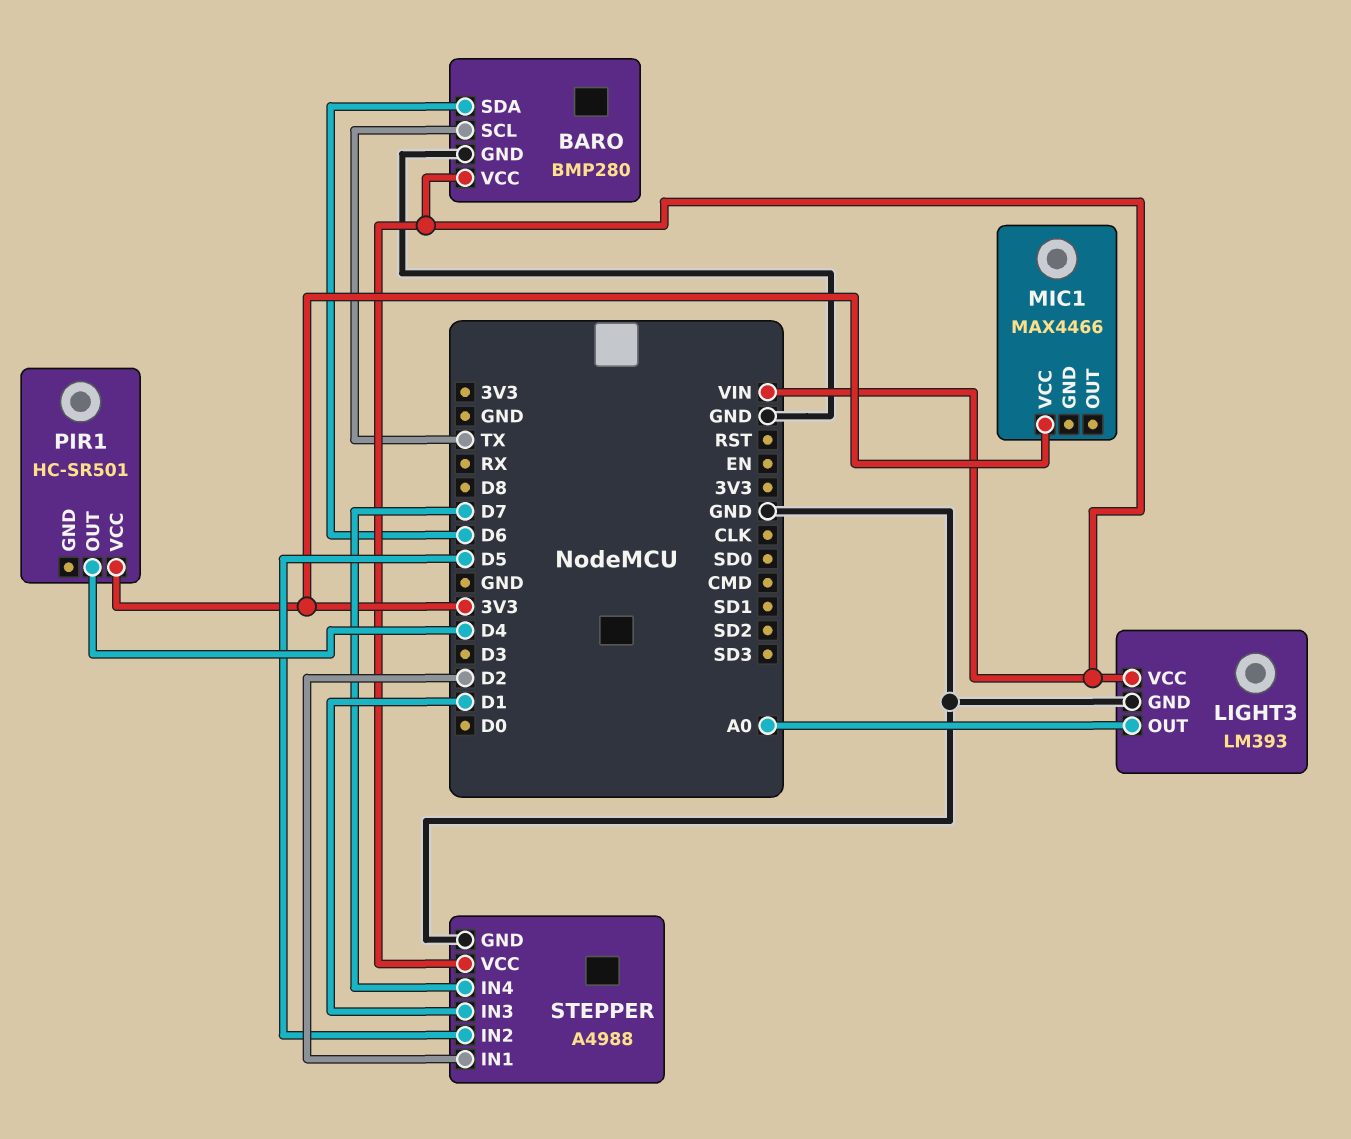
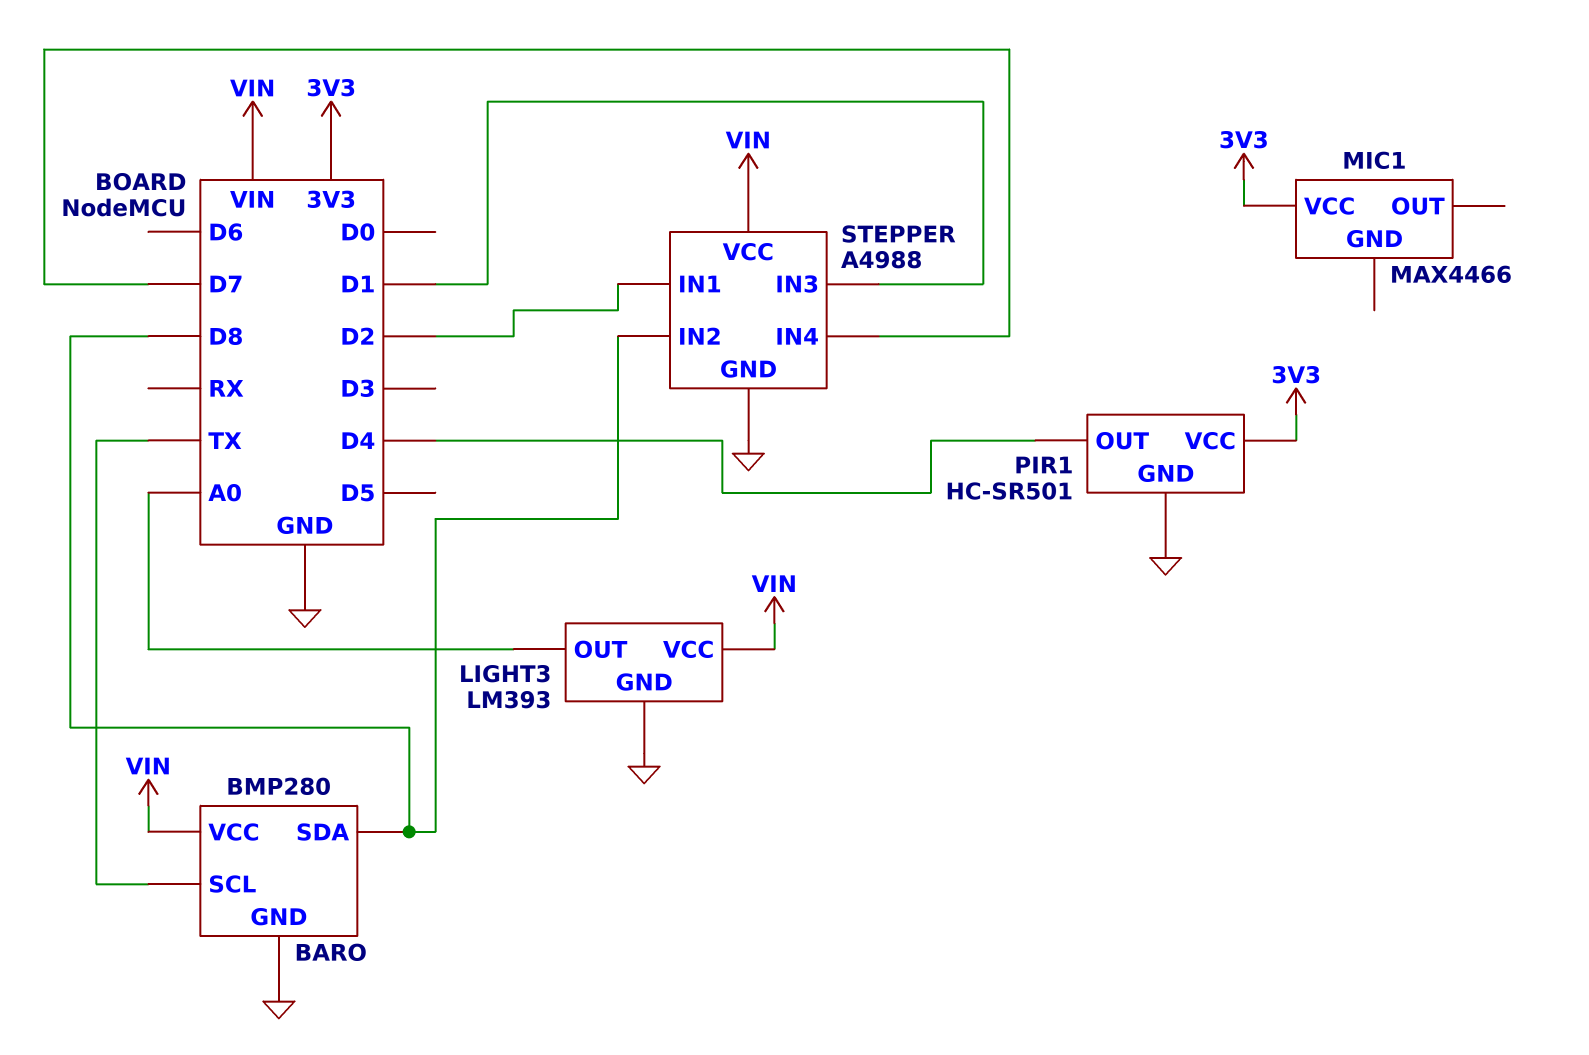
BARO pin SDA: D6 -> D8
PIR1 pin GND: none -> GND
STEPPER pin IN2: D5 -> D8

